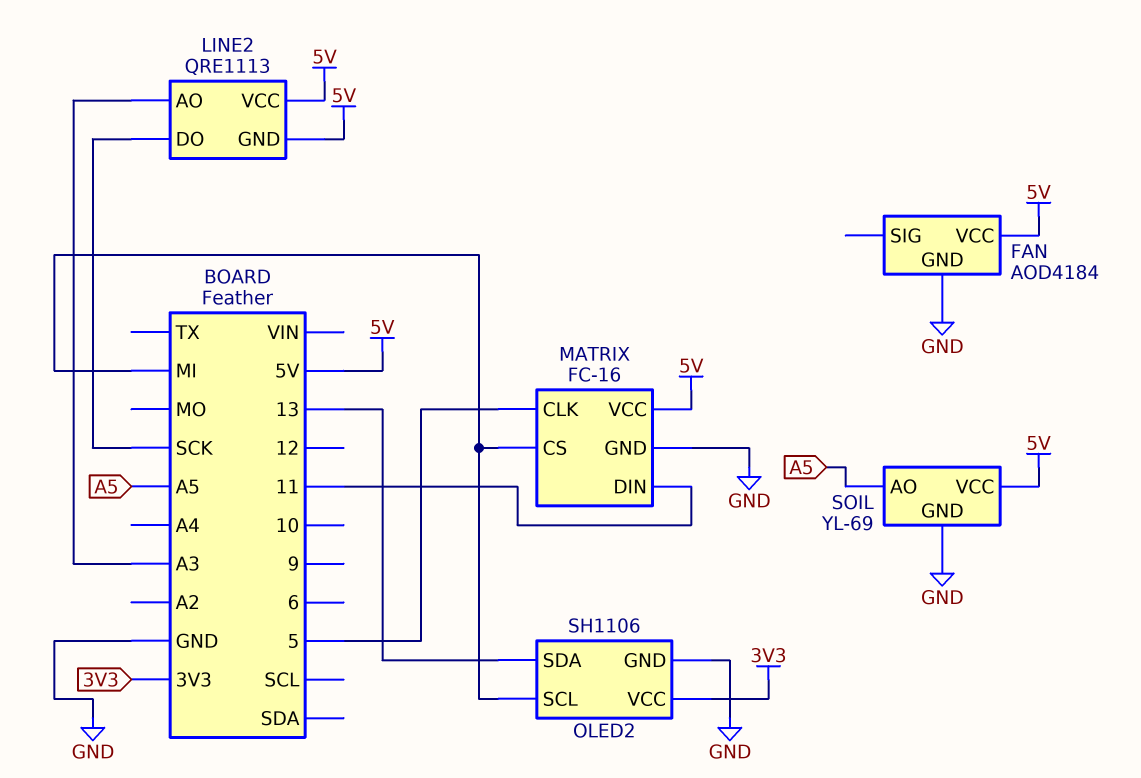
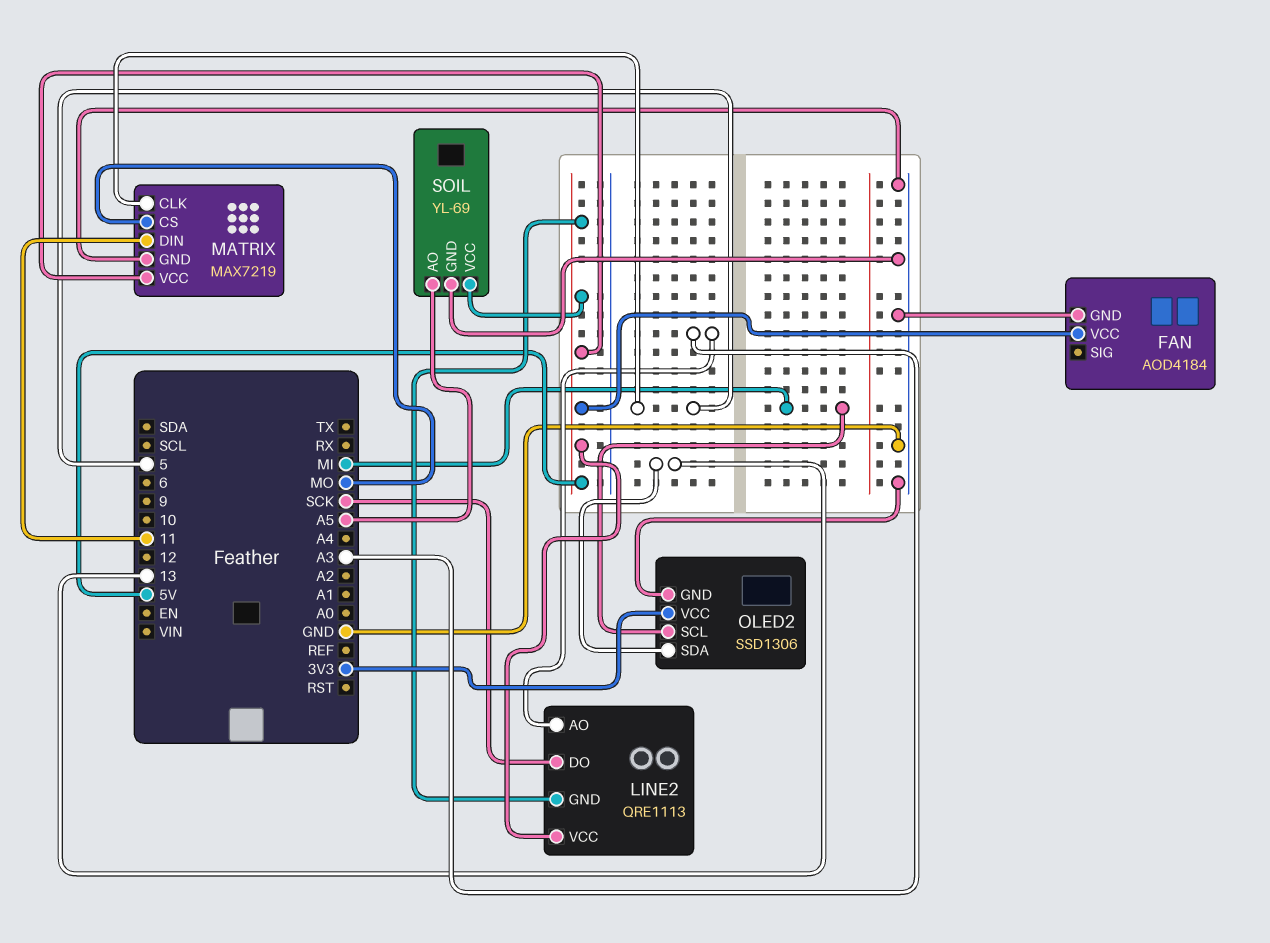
MATRIX: FC-16 -> MAX7219
MATRIX pin CS: MI -> MO
OLED2: SH1106 -> SSD1306

